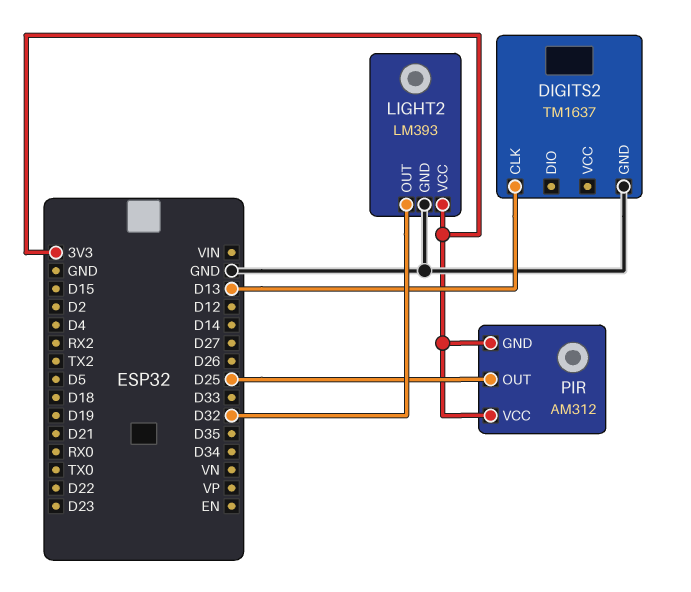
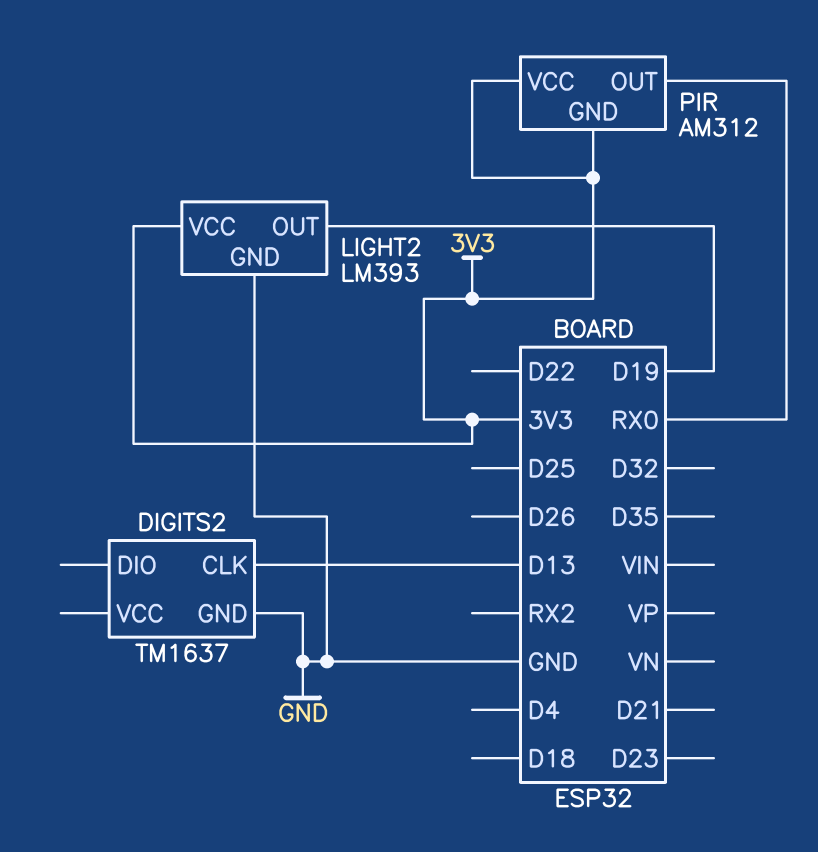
LIGHT2 pin OUT: D32 -> D19
PIR pin OUT: D25 -> RX0

